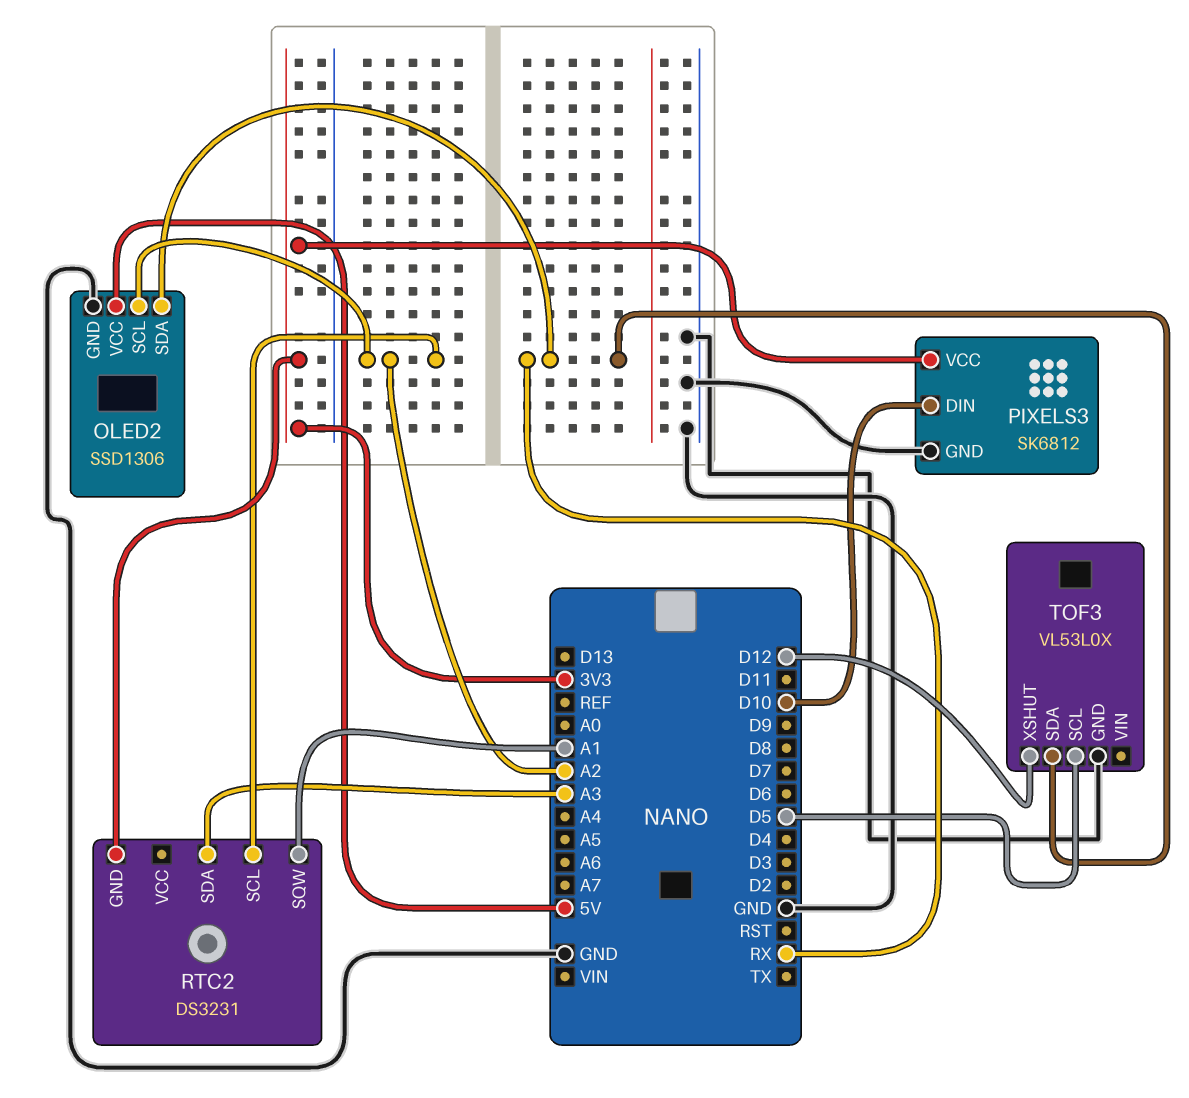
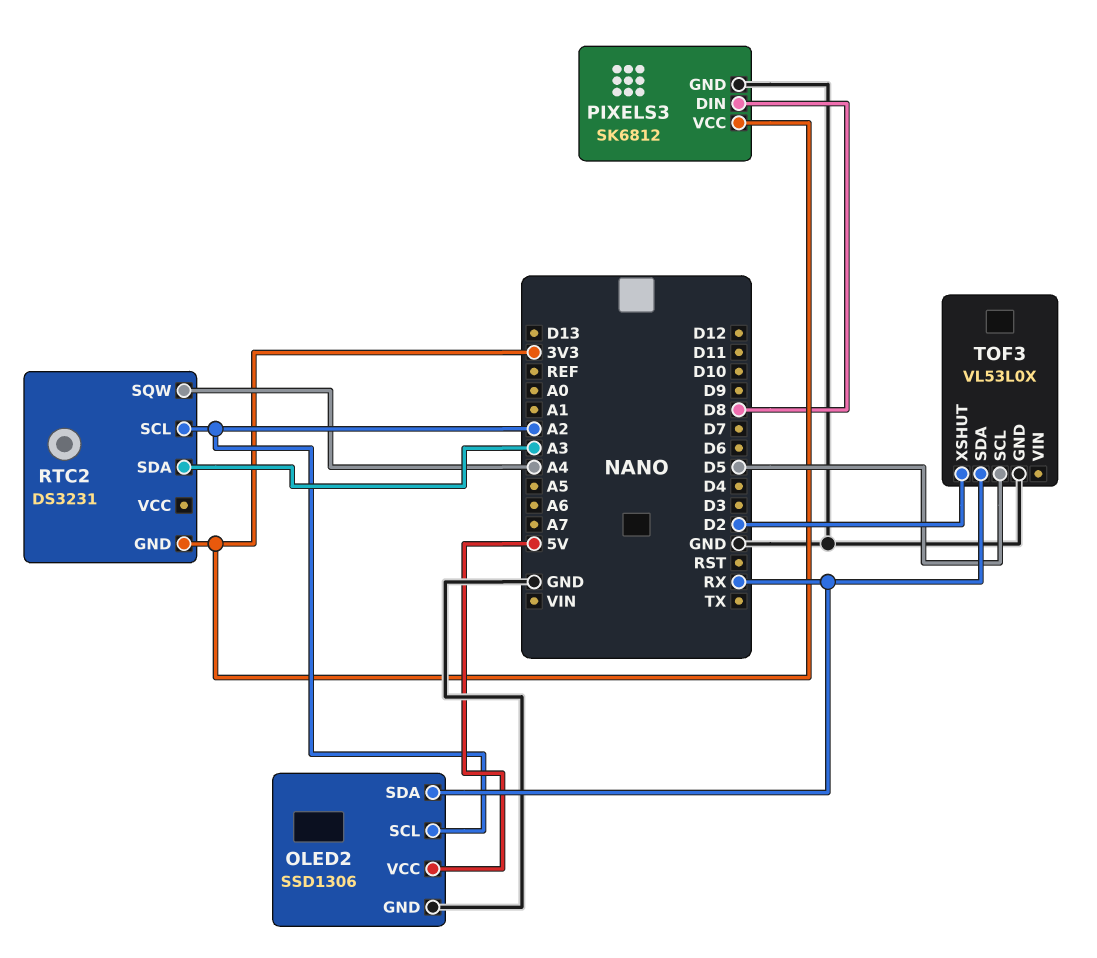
PIXELS3 pin DIN: D10 -> D8
RTC2 pin SQW: A1 -> A4
TOF3 pin XSHUT: D12 -> D2

